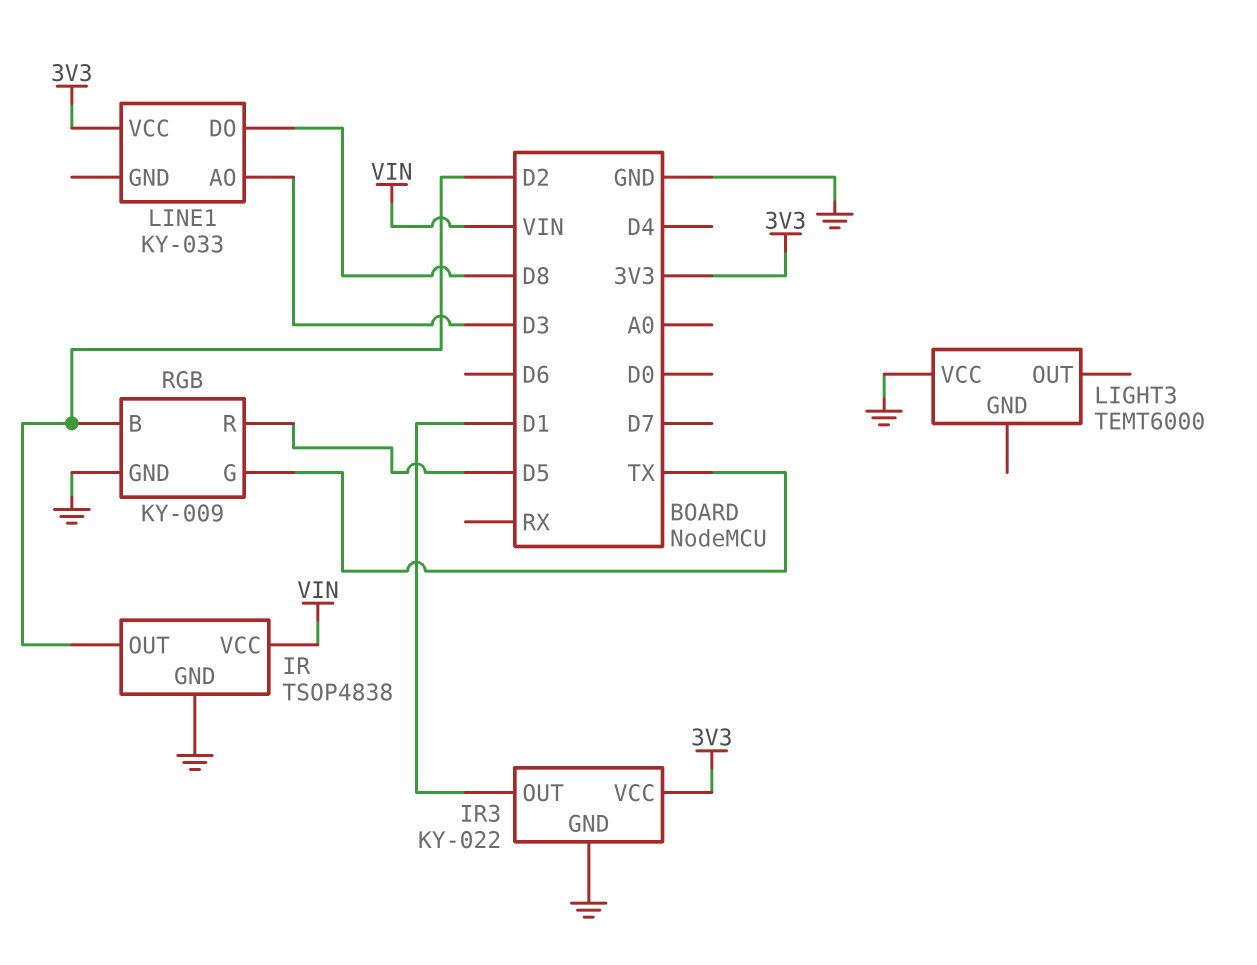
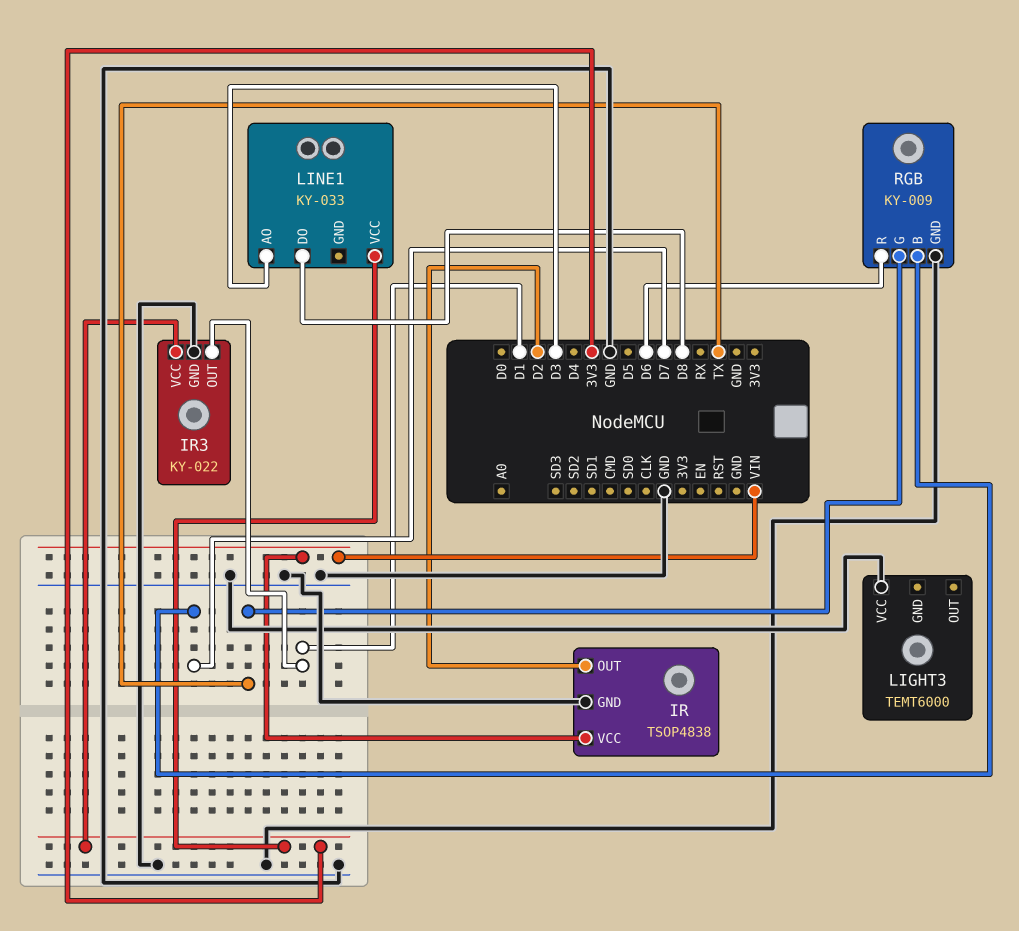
RGB pin B: D2 -> D7
RGB pin R: D5 -> D6

